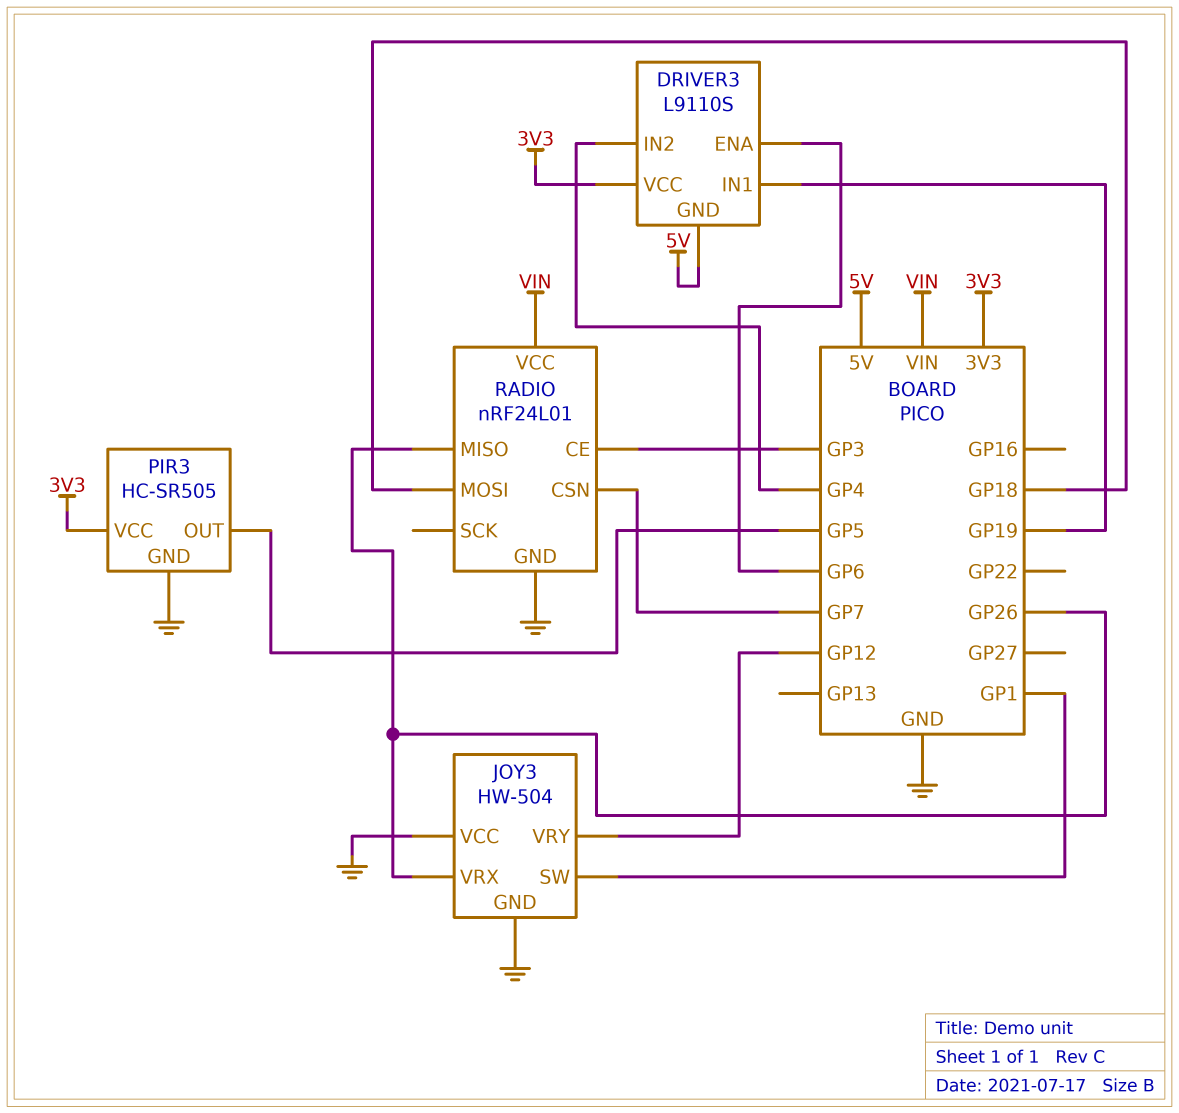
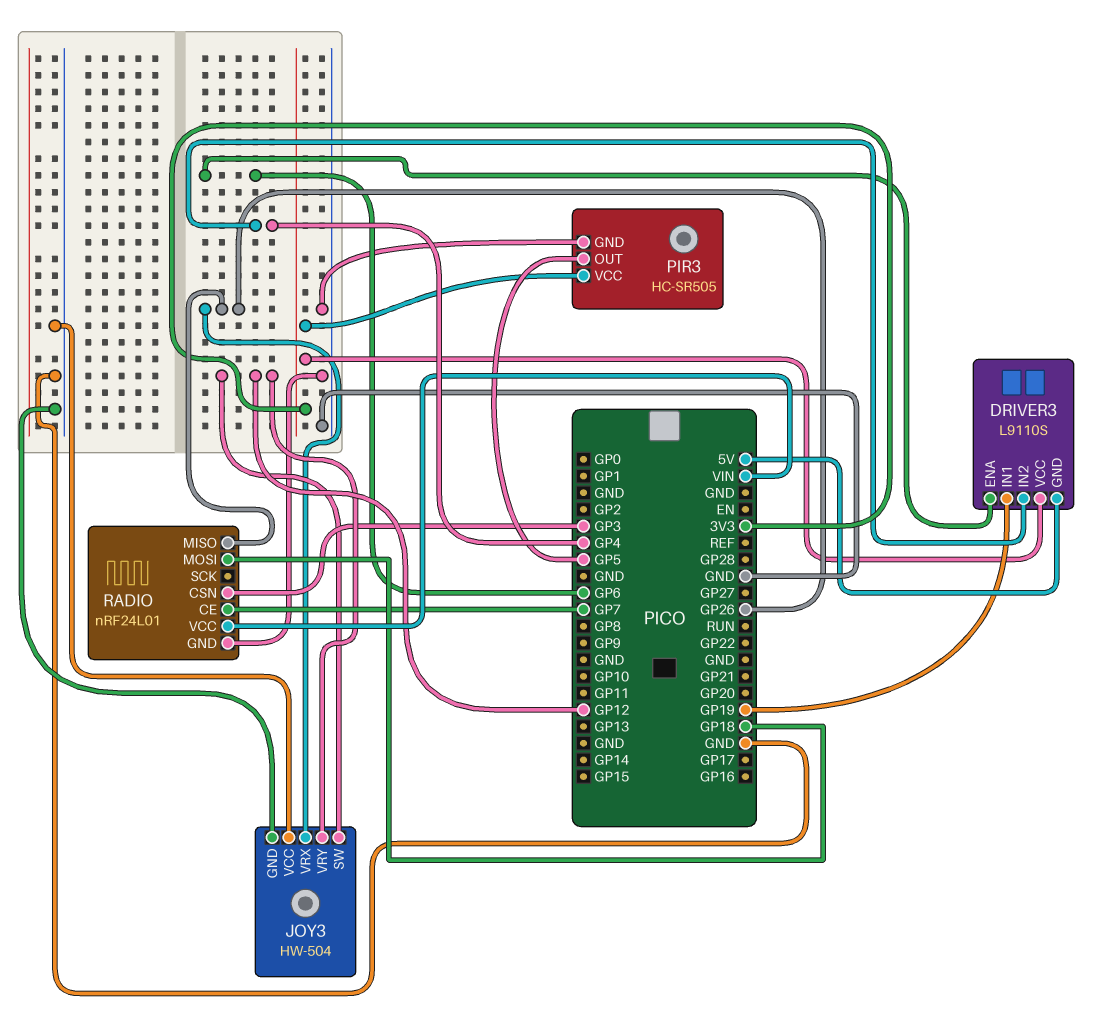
JOY3 pin SW: GP1 -> GP12
RADIO pin CE: GP3 -> GP7
RADIO pin CSN: GP7 -> GP3

